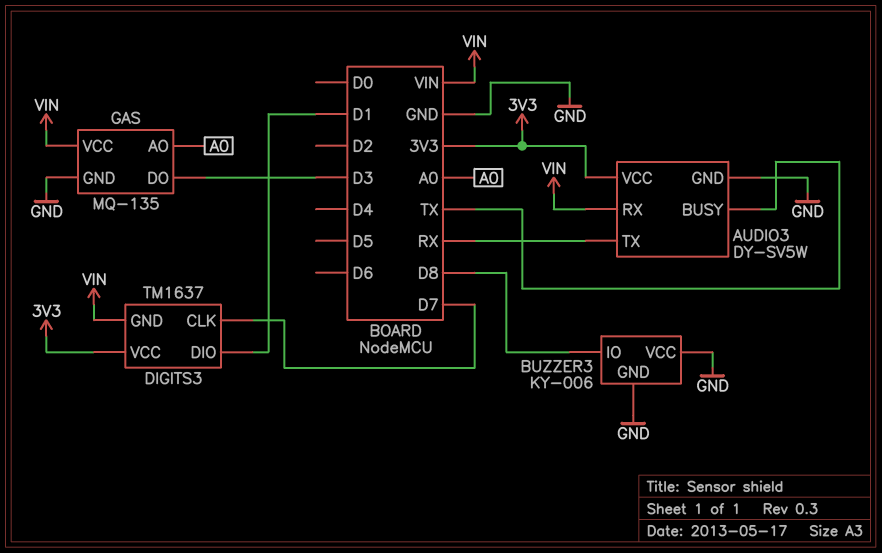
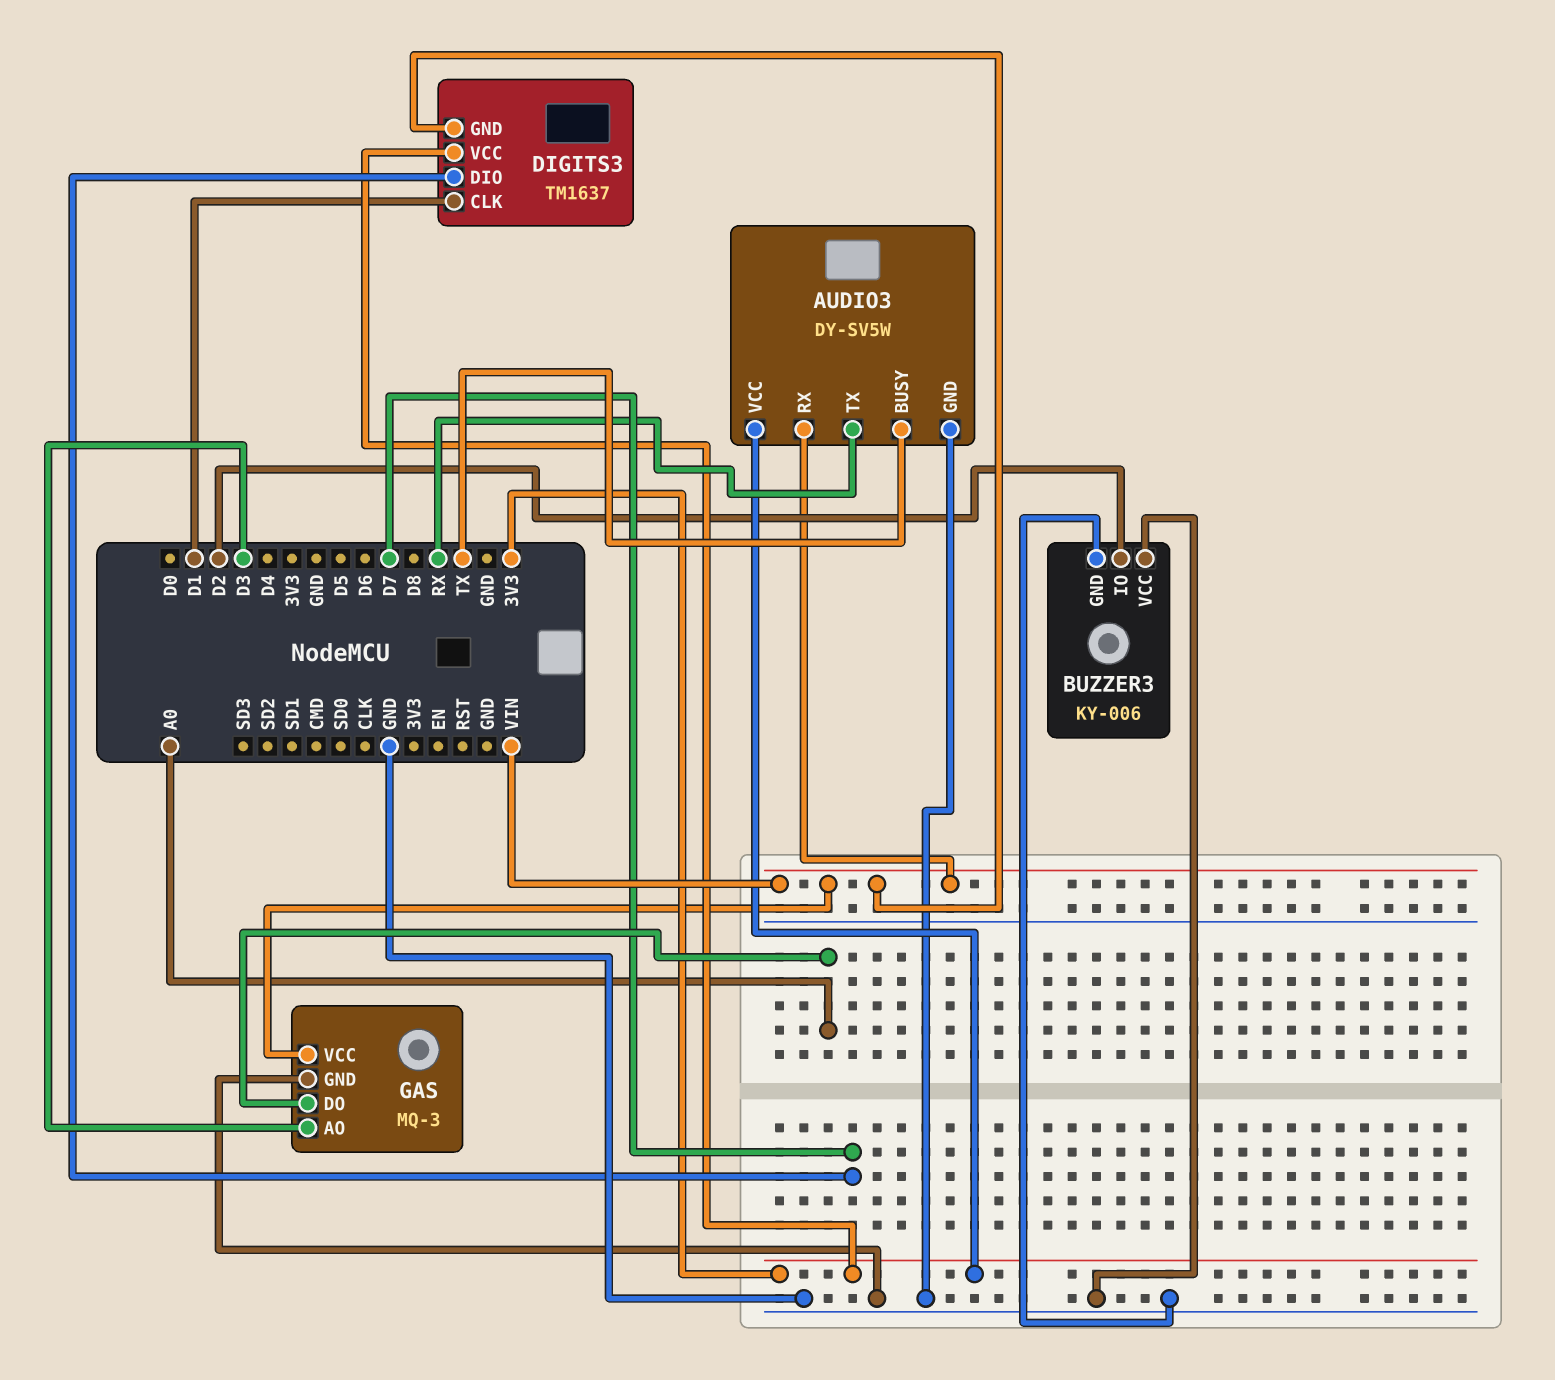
BUZZER3 pin IO: D8 -> D2
DIGITS3 pin CLK: D7 -> D1
DIGITS3 pin DIO: D1 -> D7
GAS: MQ-135 -> MQ-3
GAS pin AO: A0 -> D3
GAS pin DO: D3 -> A0

